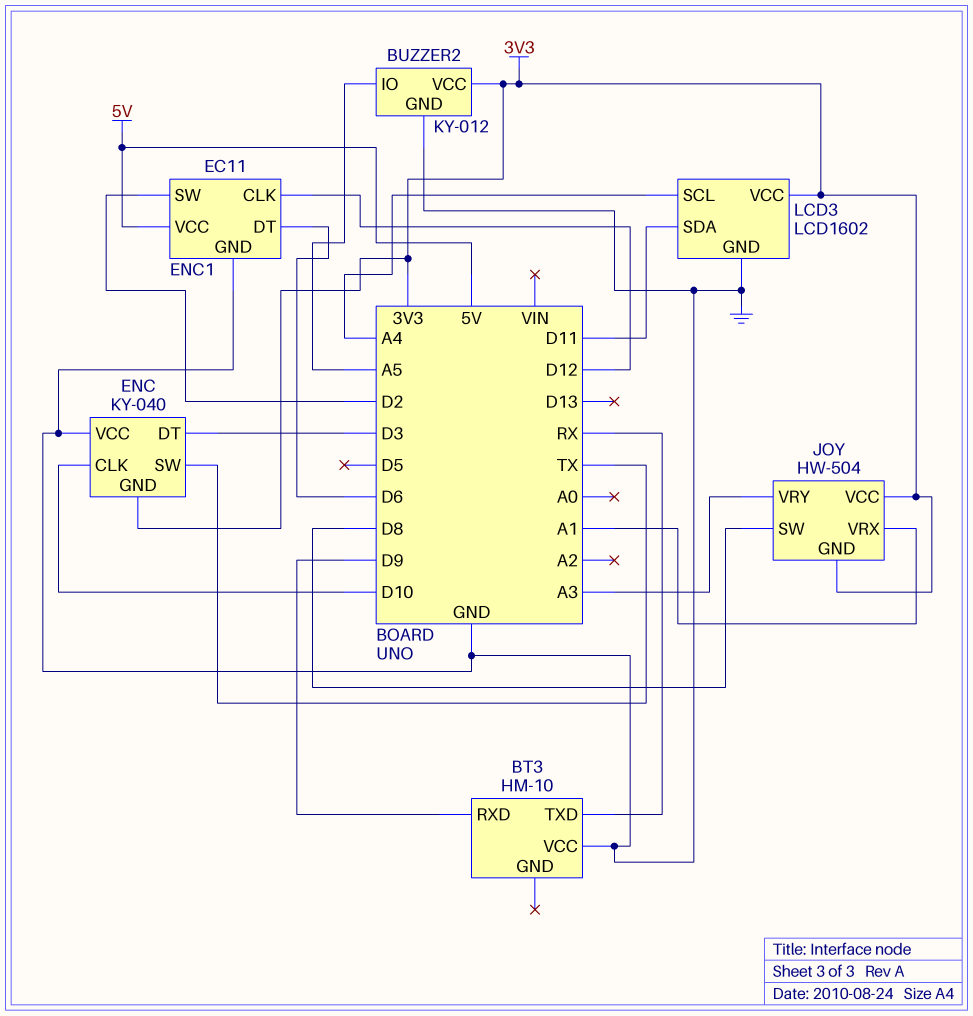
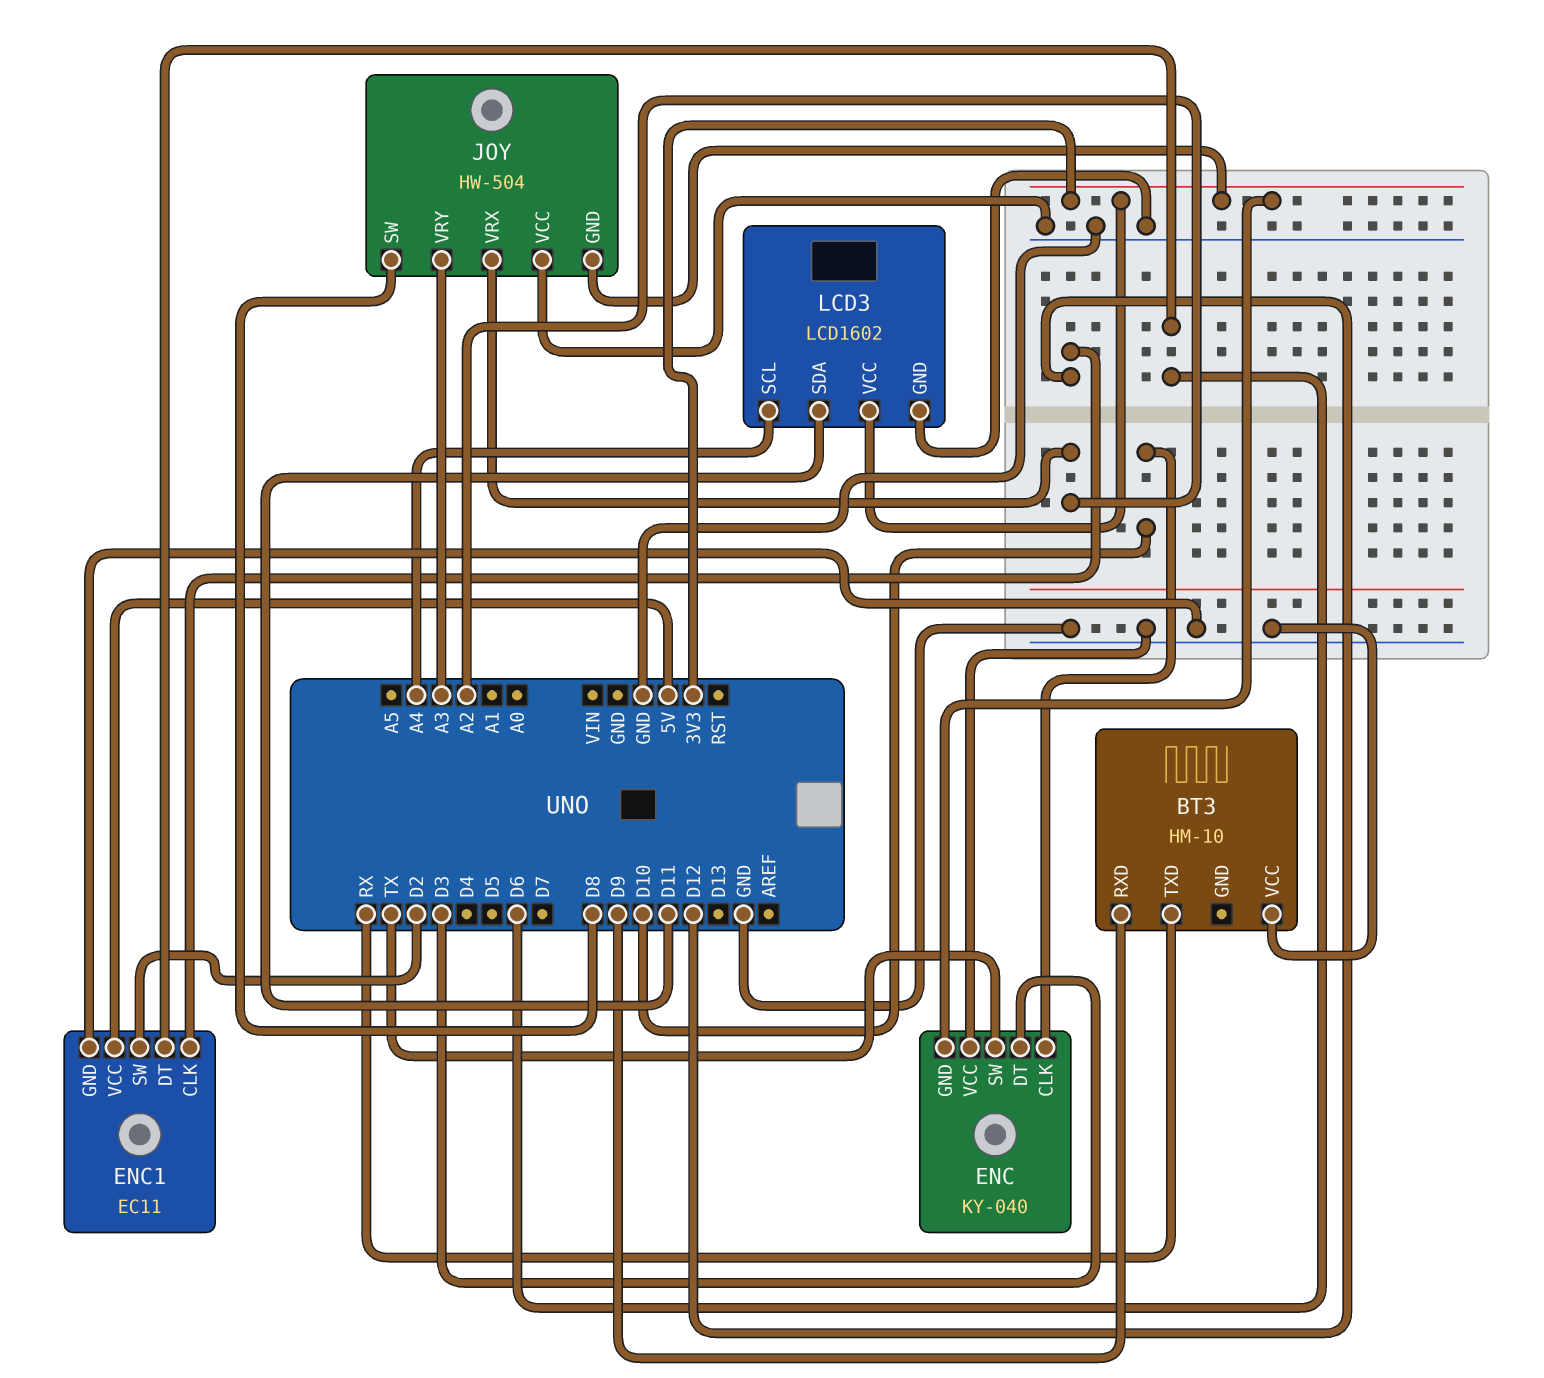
BUZZER2: KY-012 -> none
BUZZER2 pin GND: GND -> none
BUZZER2 pin IO: A5 -> none
BUZZER2 pin VCC: 3V3 -> none
JOY pin VCC: 3V3 -> GND
JOY pin VRX: A1 -> A2

